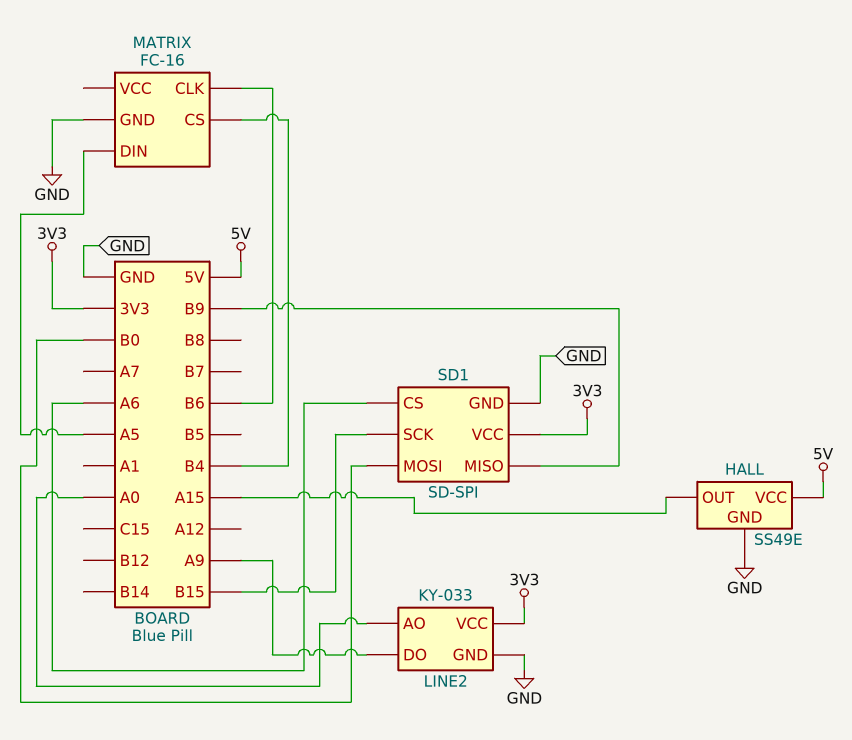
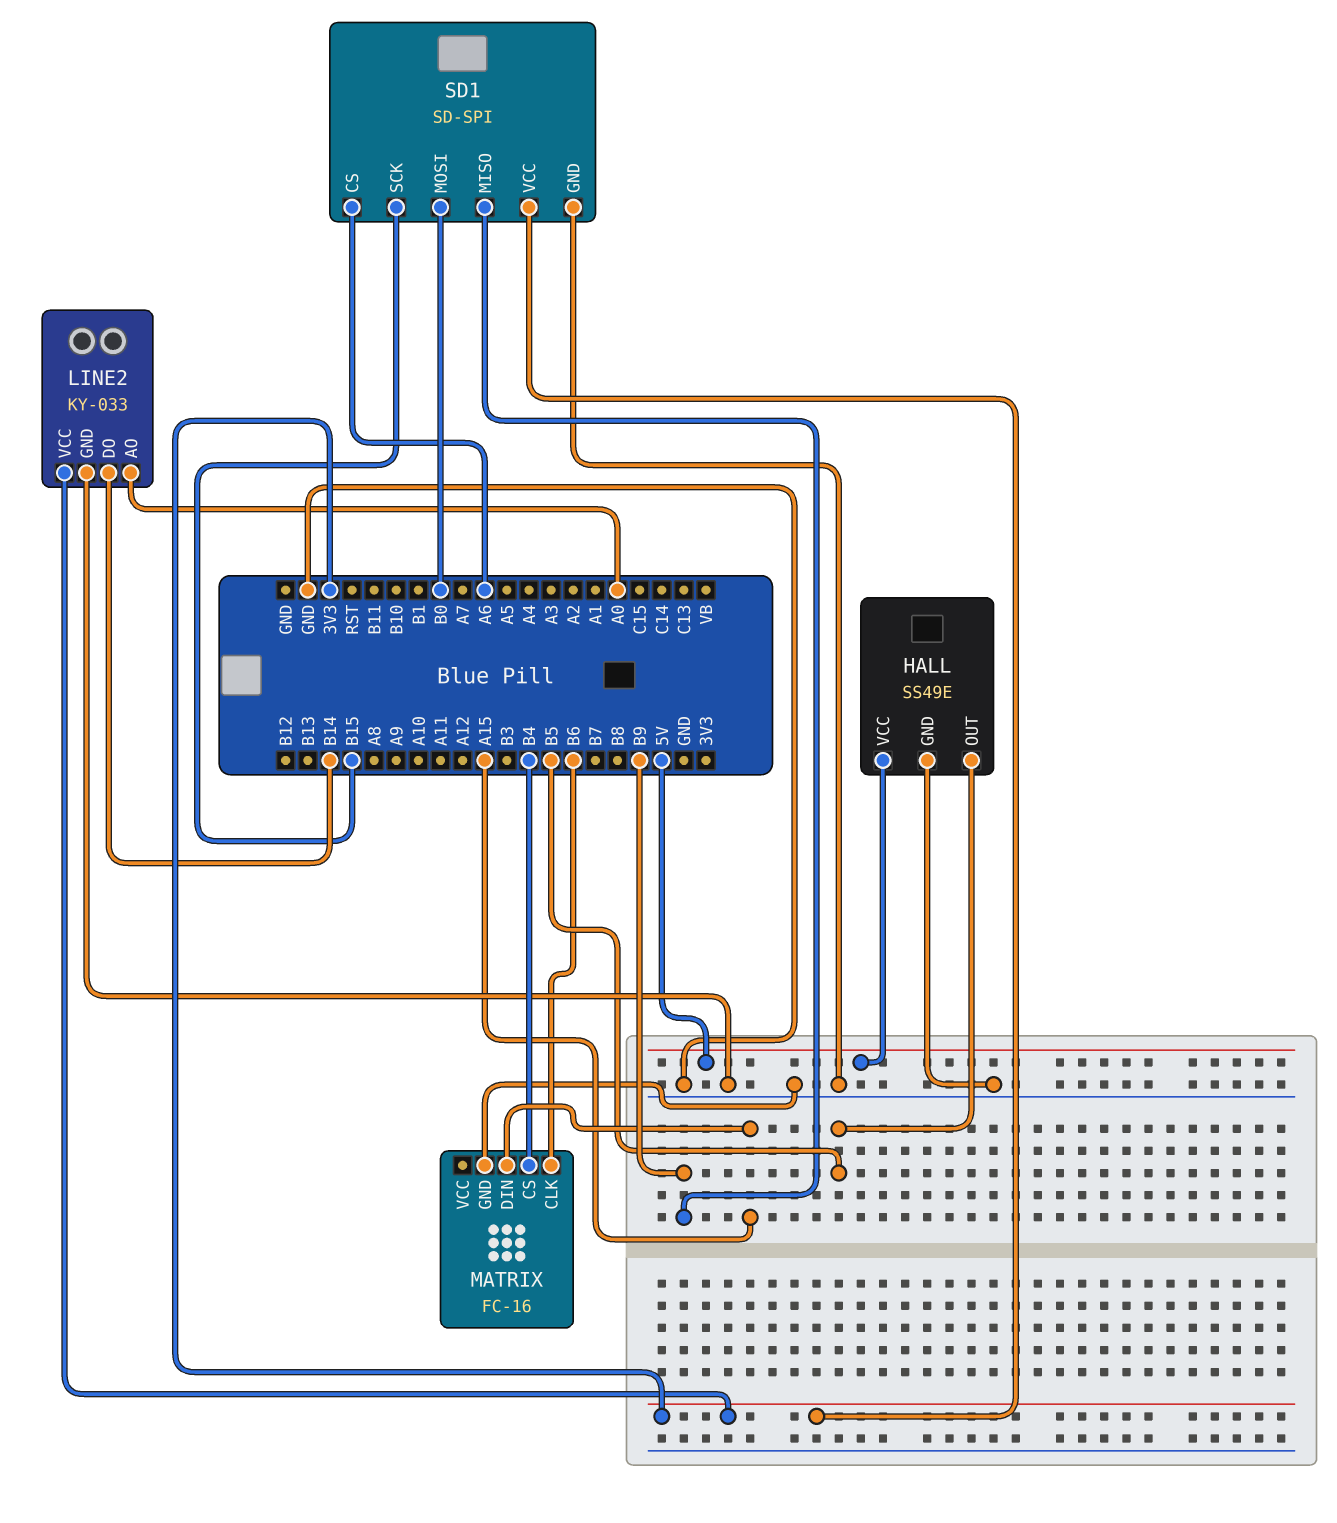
HALL pin OUT: A15 -> B5
LINE2 pin DO: A9 -> B14
MATRIX pin DIN: A5 -> A15

